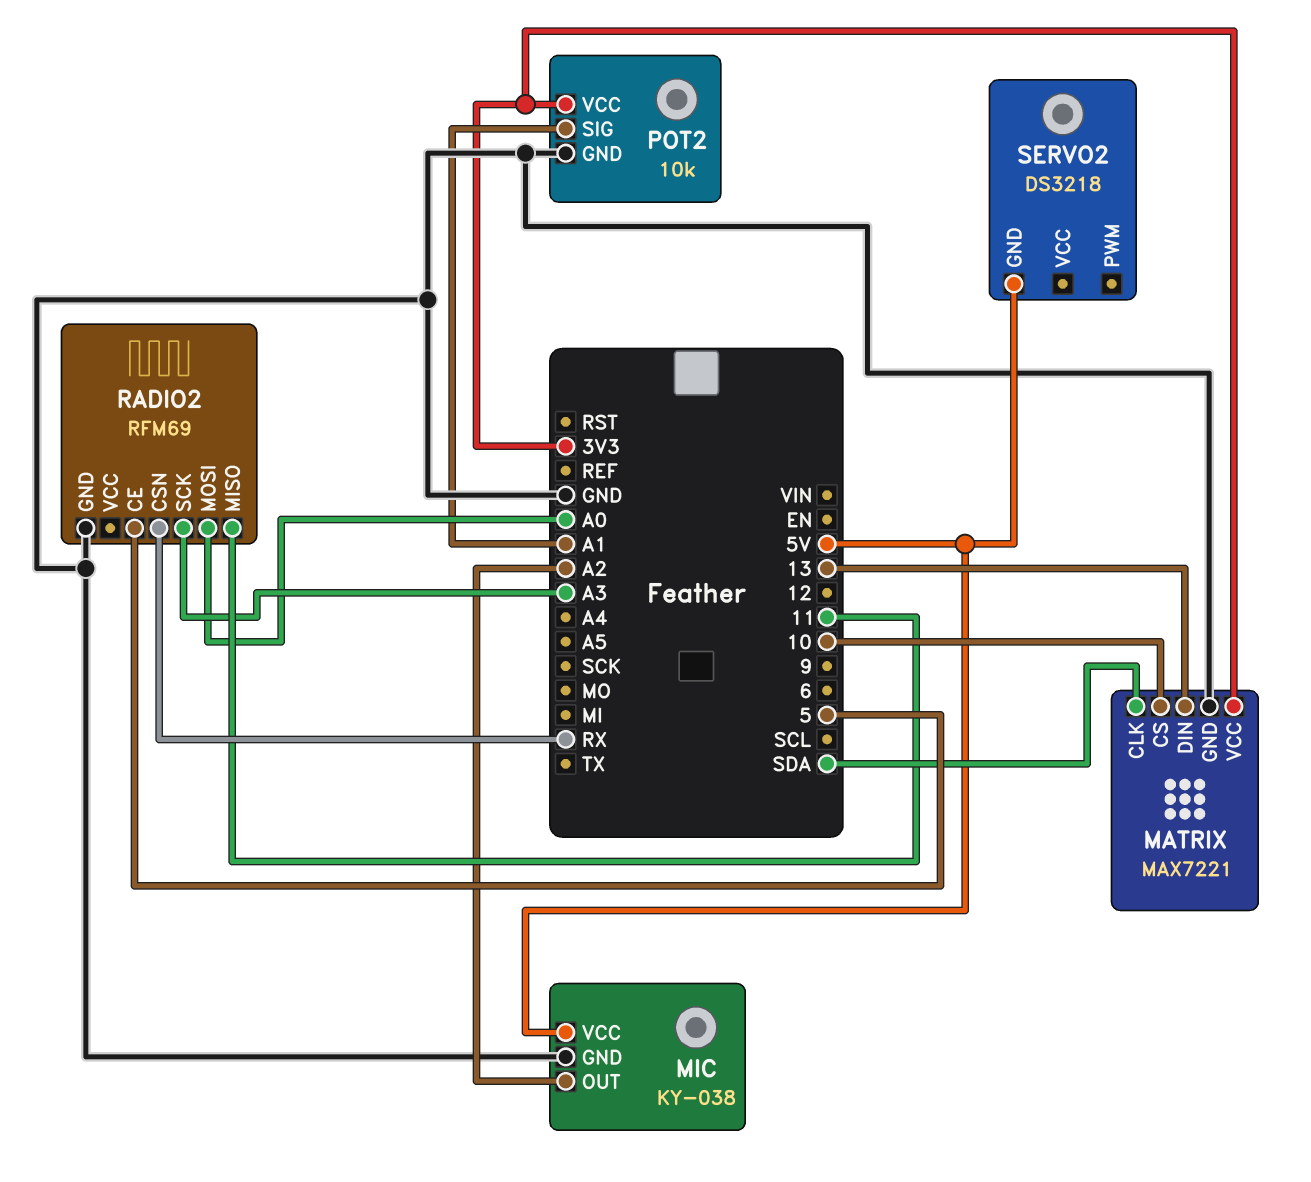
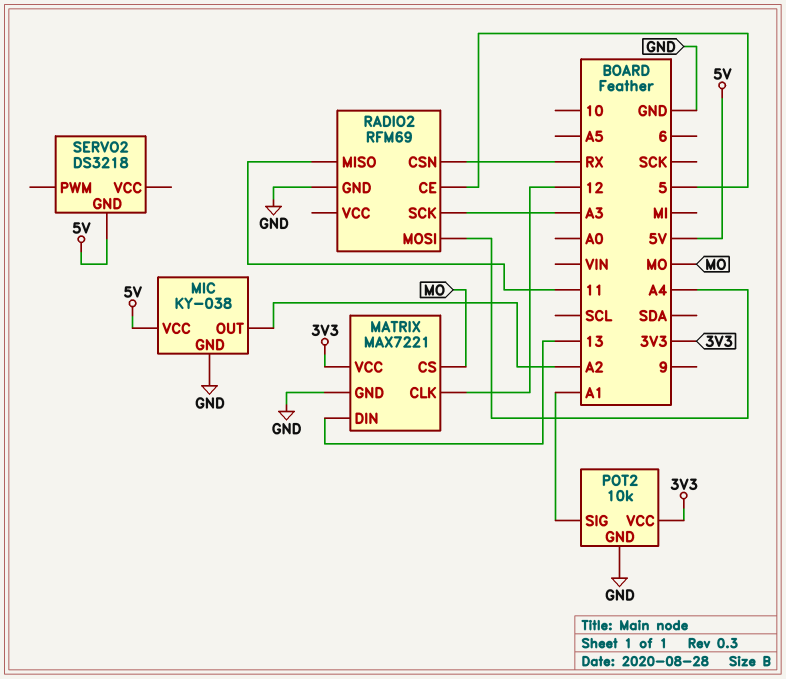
MATRIX pin CLK: SDA -> 12
MATRIX pin CS: 10 -> MO
RADIO2 pin MOSI: A0 -> A4

